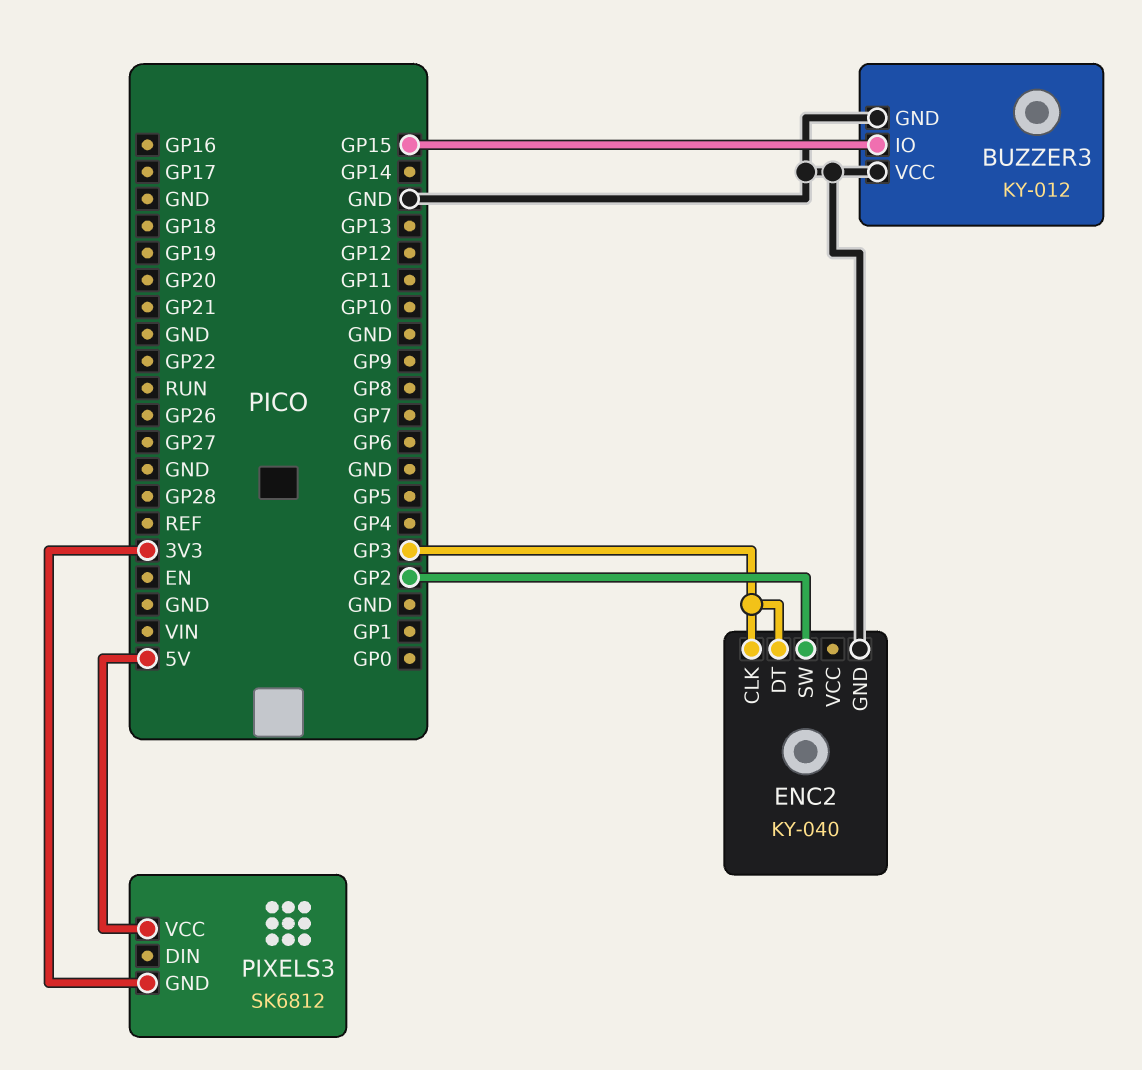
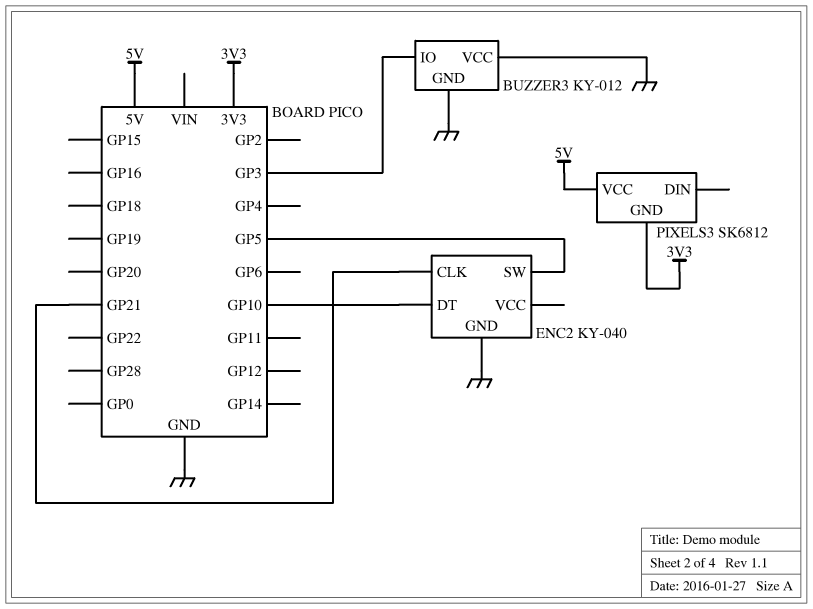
BUZZER3 pin IO: GP15 -> GP3
ENC2 pin CLK: GP3 -> GP21
ENC2 pin DT: GP3 -> GP10
ENC2 pin SW: GP2 -> GP5

